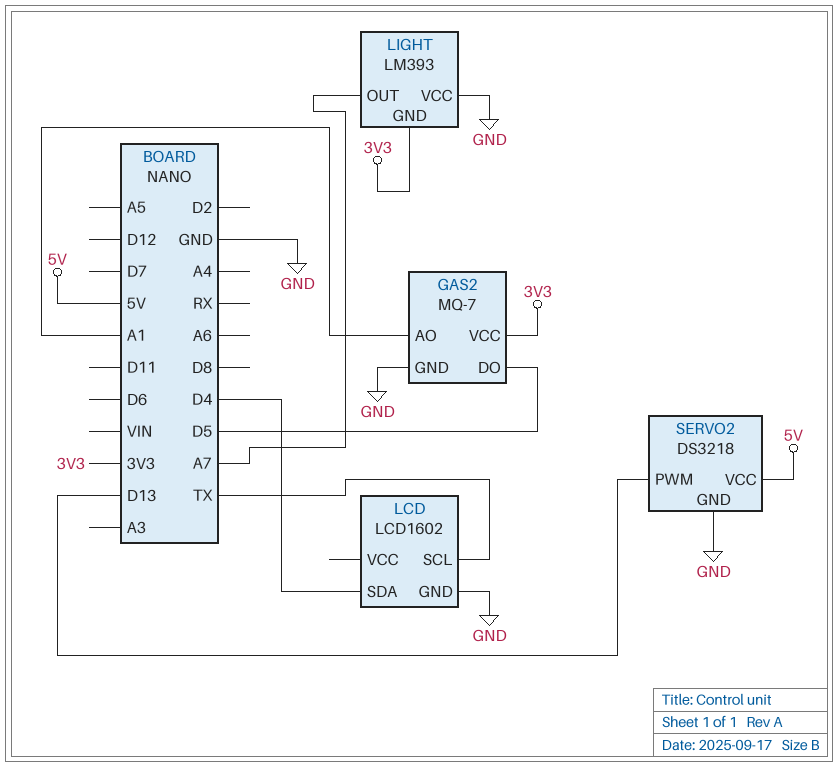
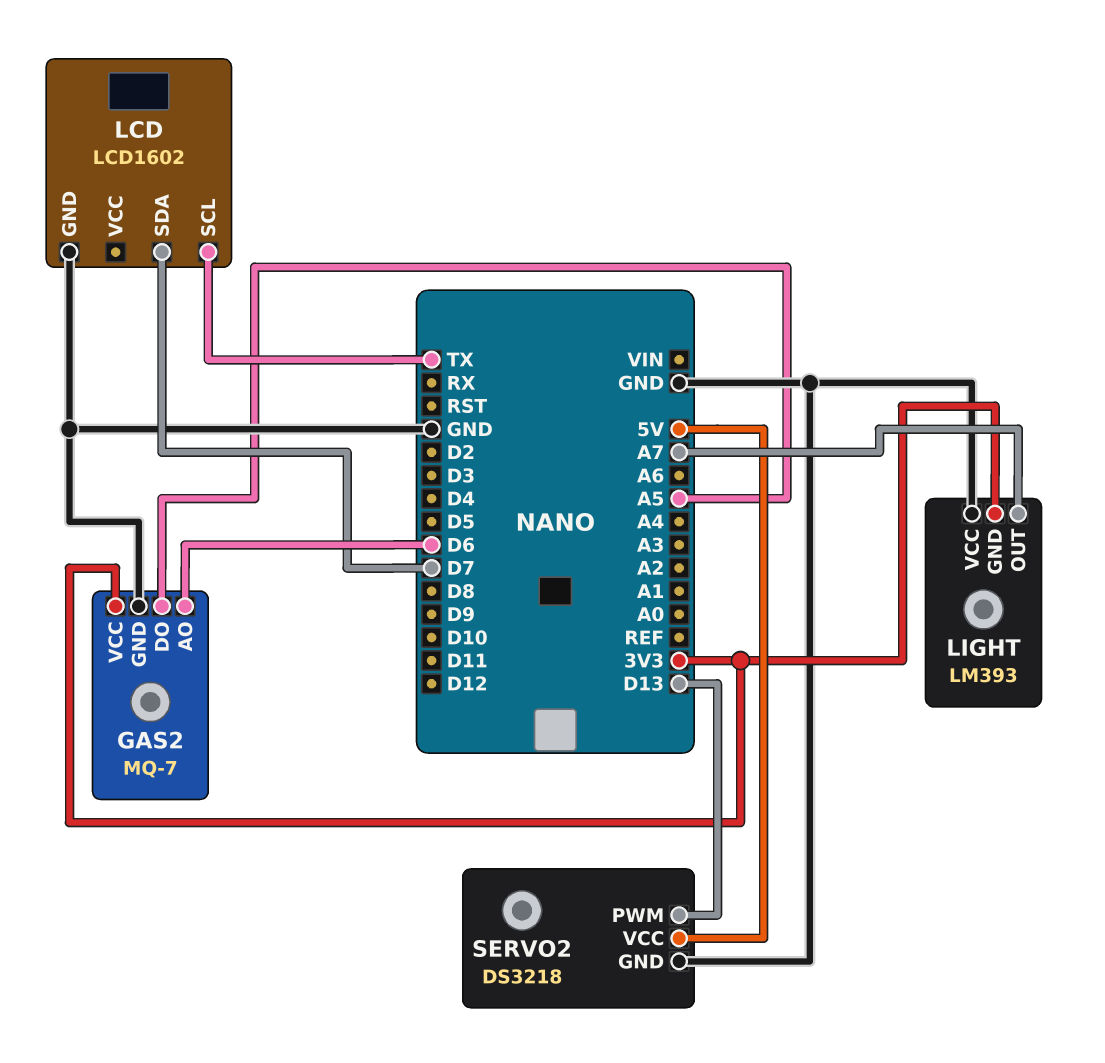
GAS2 pin AO: A1 -> D6
GAS2 pin DO: D5 -> A5
LCD pin SDA: D4 -> D7

